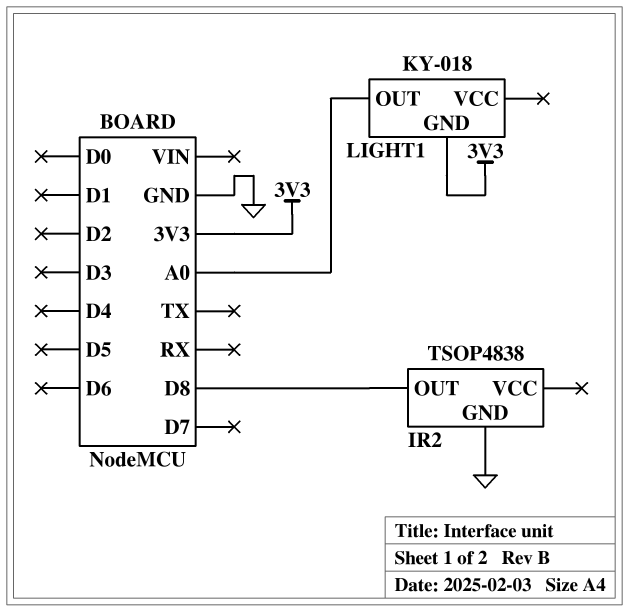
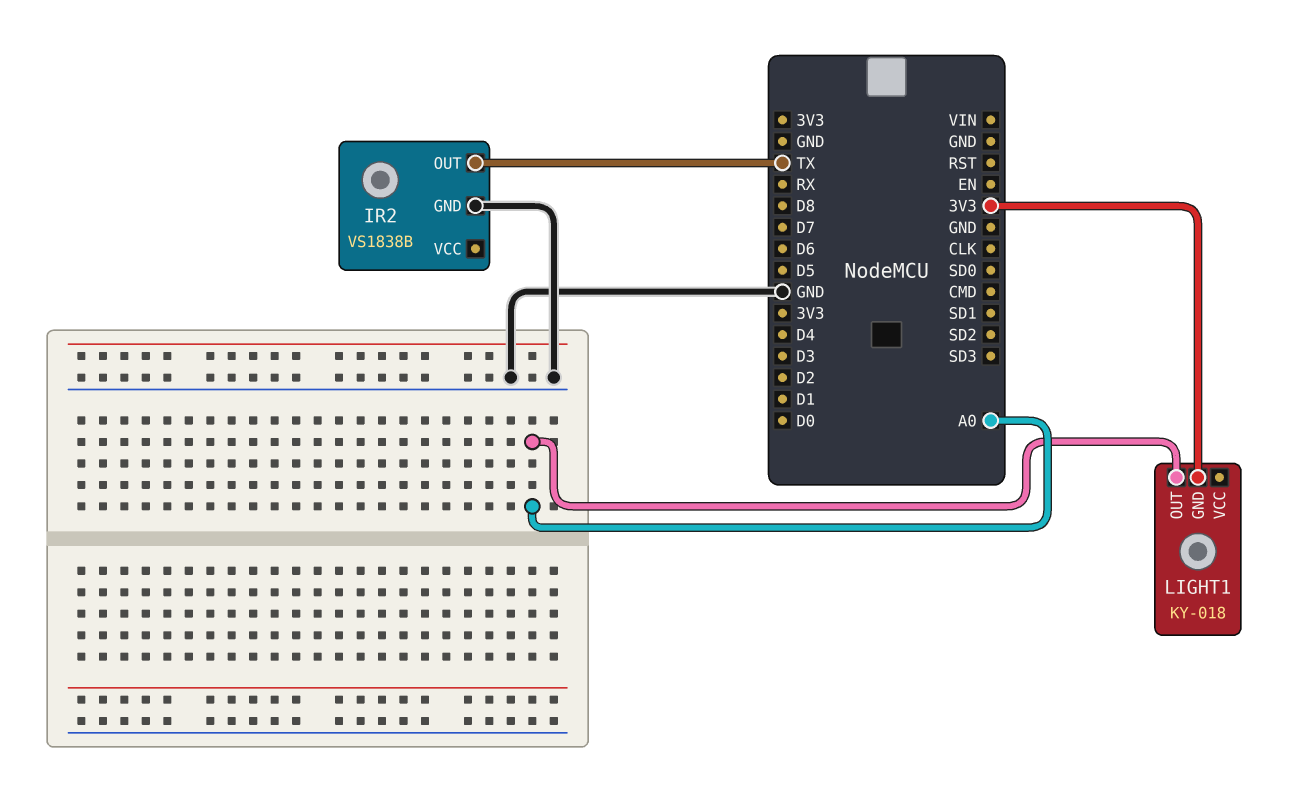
IR2: TSOP4838 -> VS1838B
IR2 pin OUT: D8 -> TX

